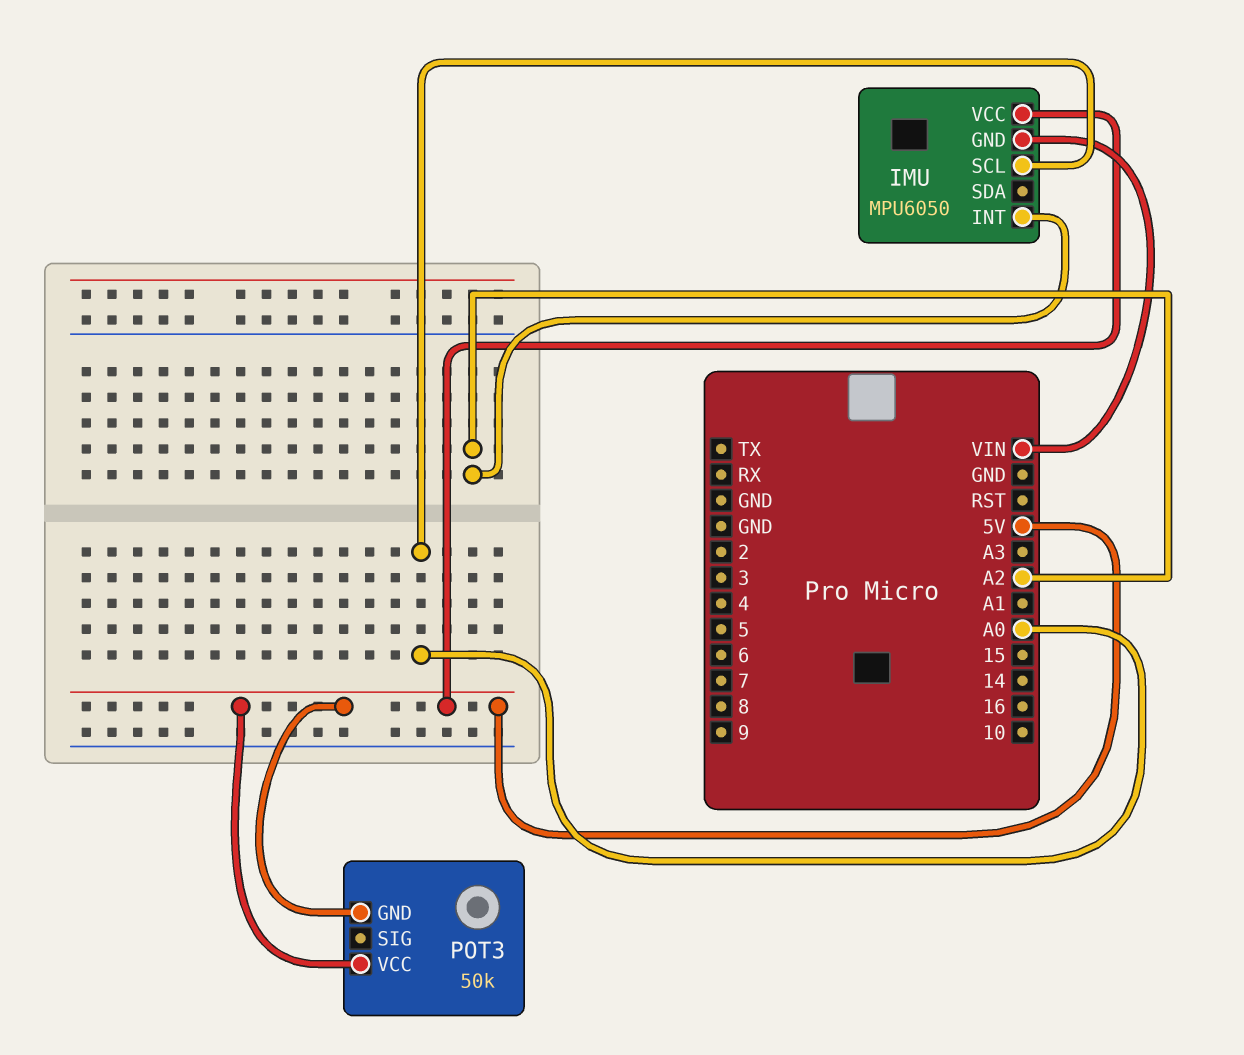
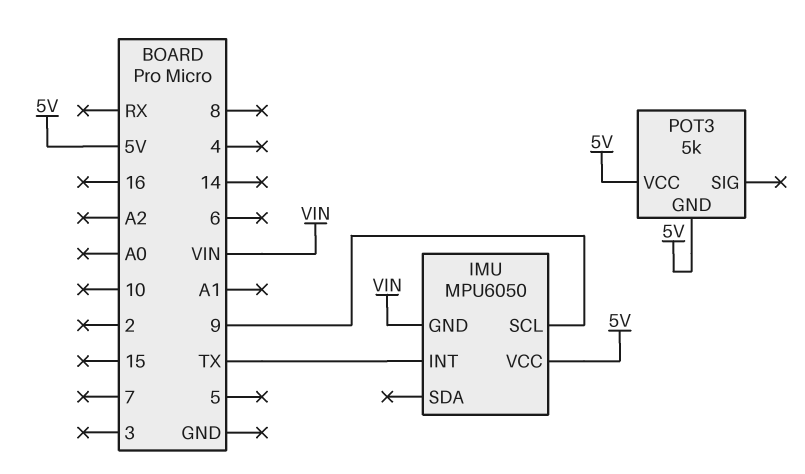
IMU pin INT: A2 -> TX
IMU pin SCL: A0 -> 9
POT3: 50k -> 5k

